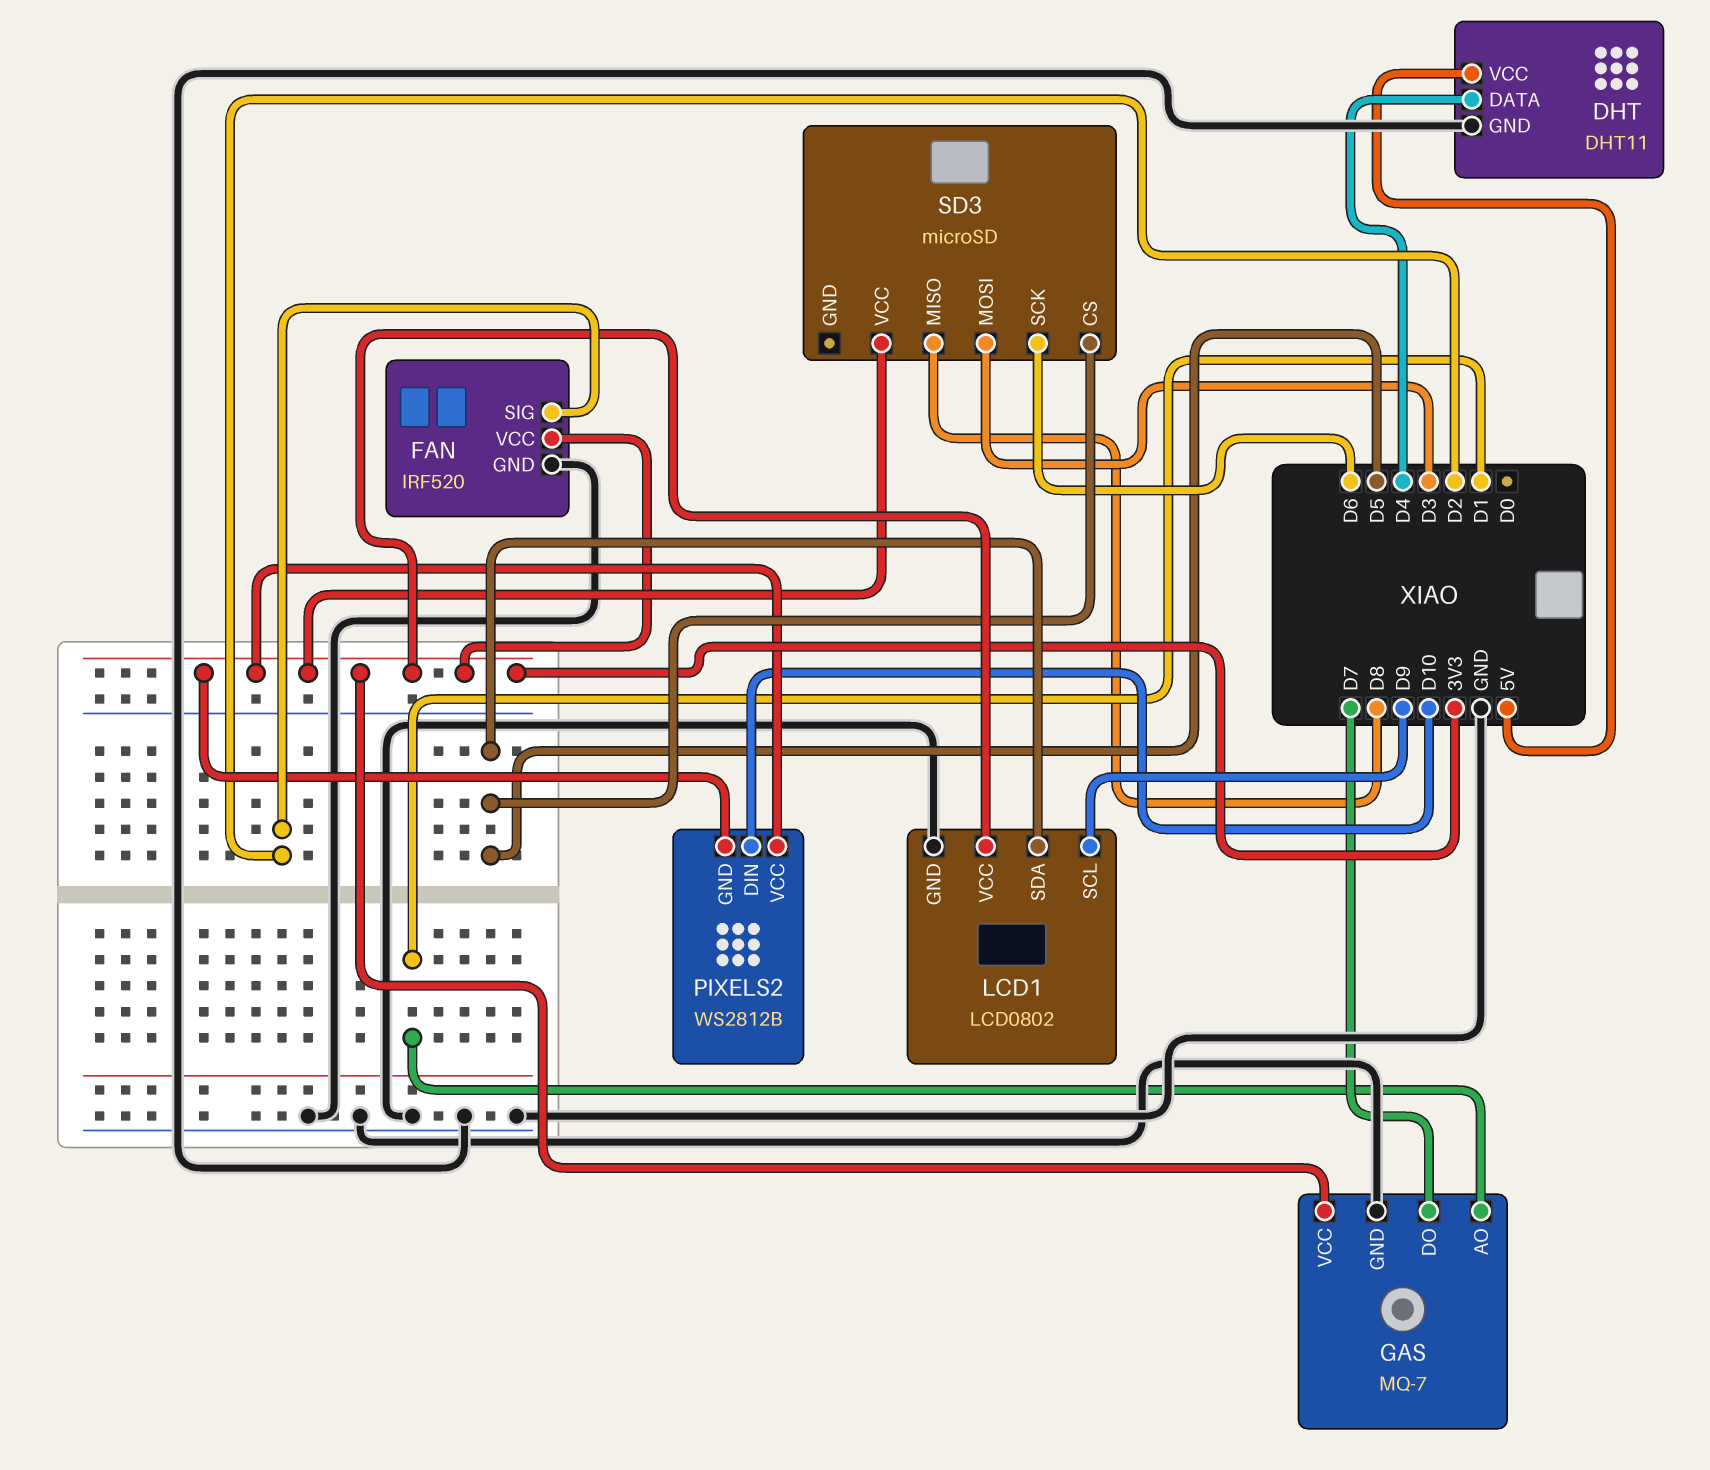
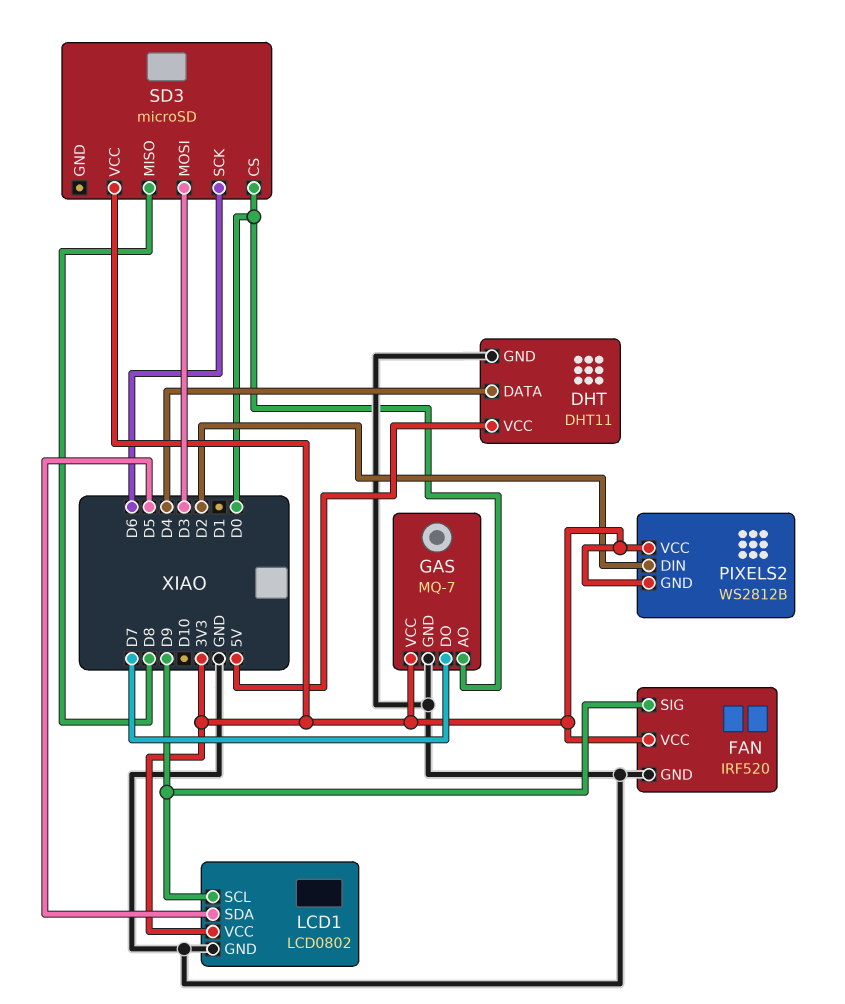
FAN pin SIG: D2 -> D9
GAS pin AO: D1 -> D0
PIXELS2 pin DIN: D10 -> D2
SD3 pin CS: D5 -> D0

